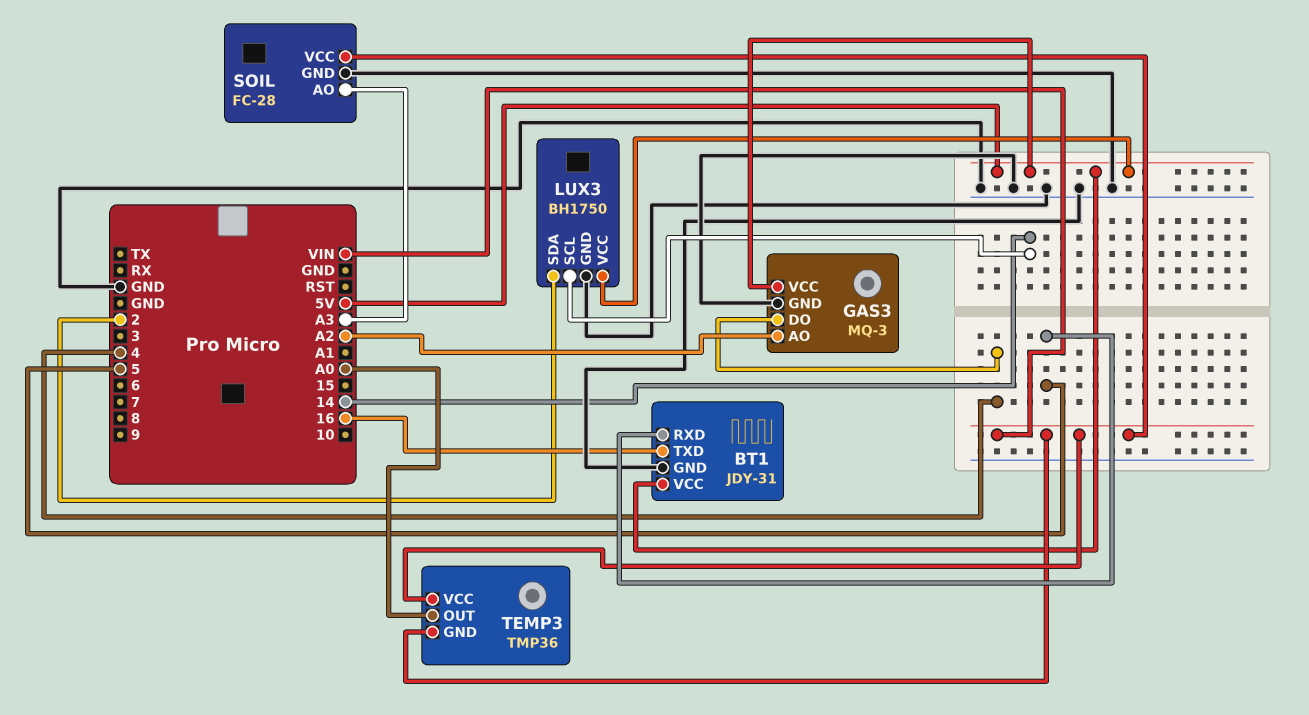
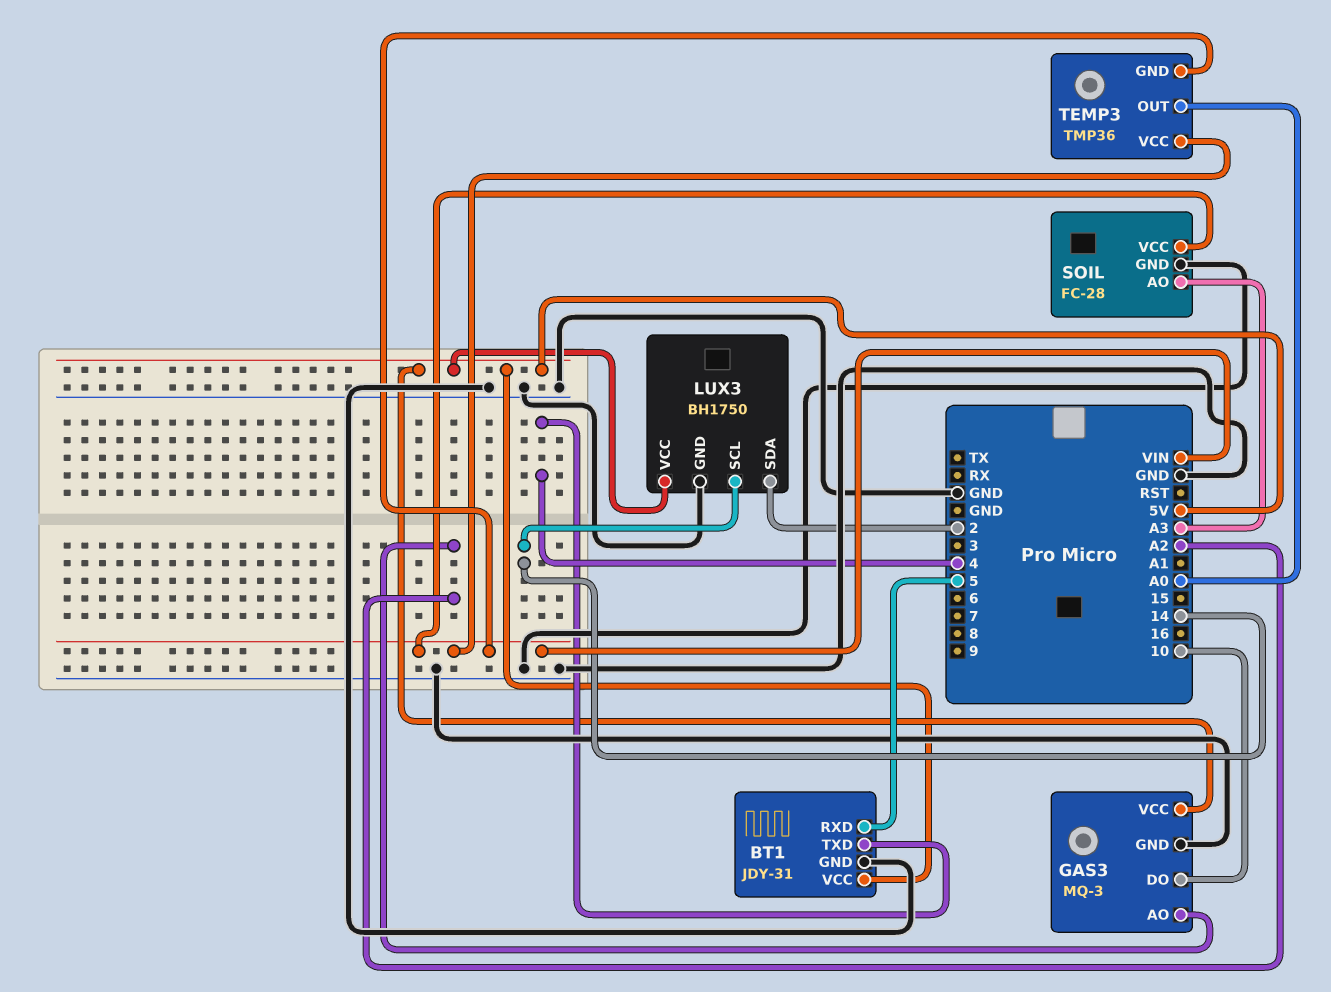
BT1 pin TXD: 16 -> 4
GAS3 pin DO: 4 -> 10

